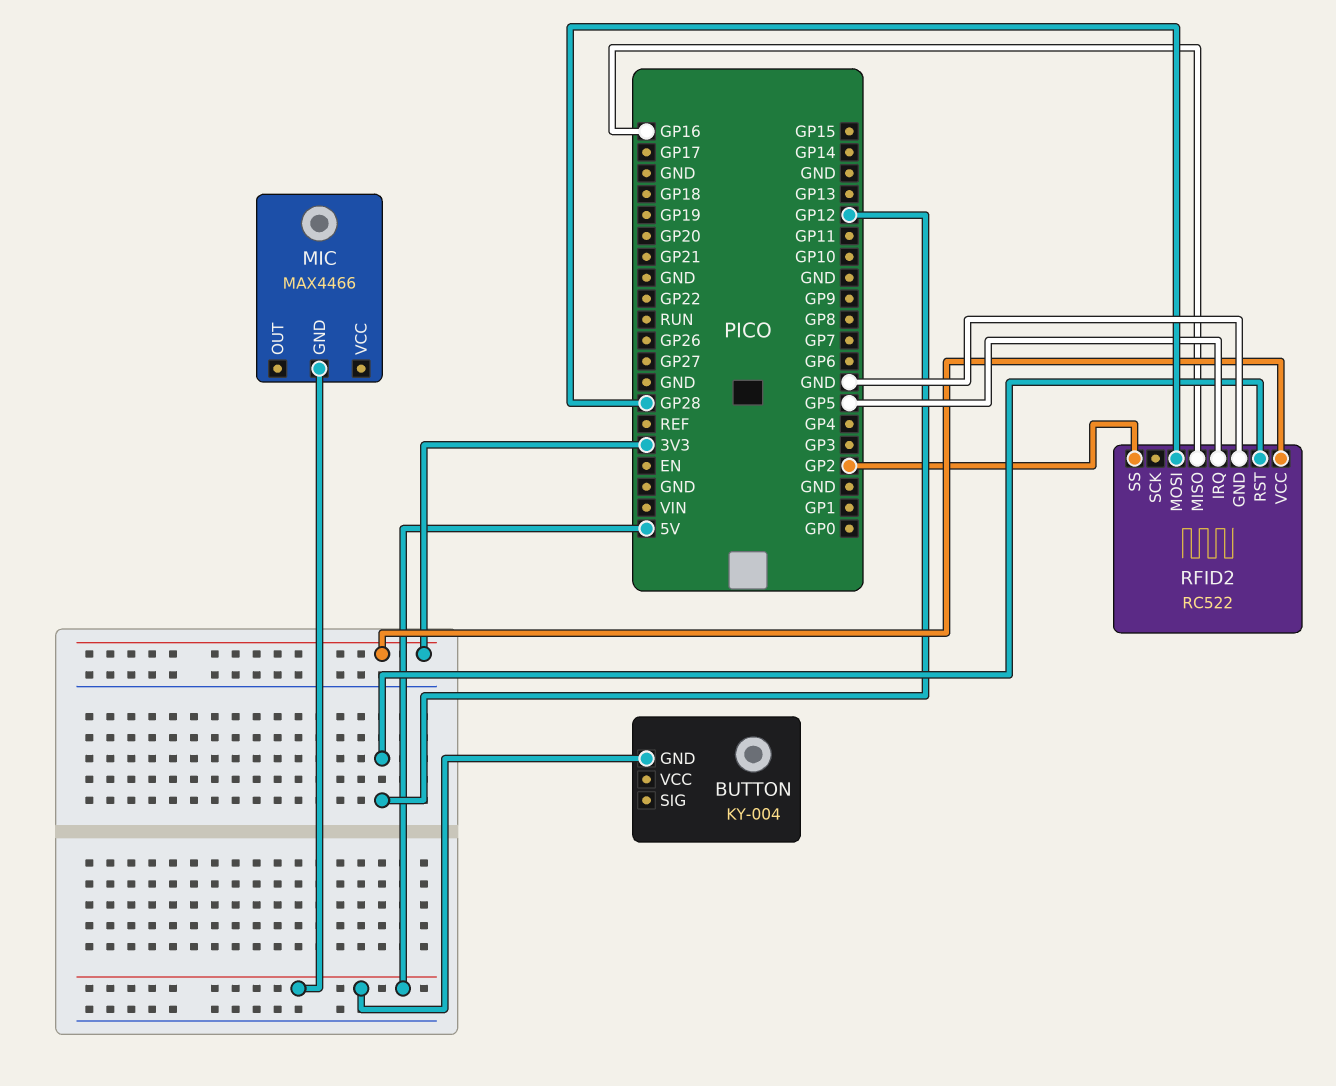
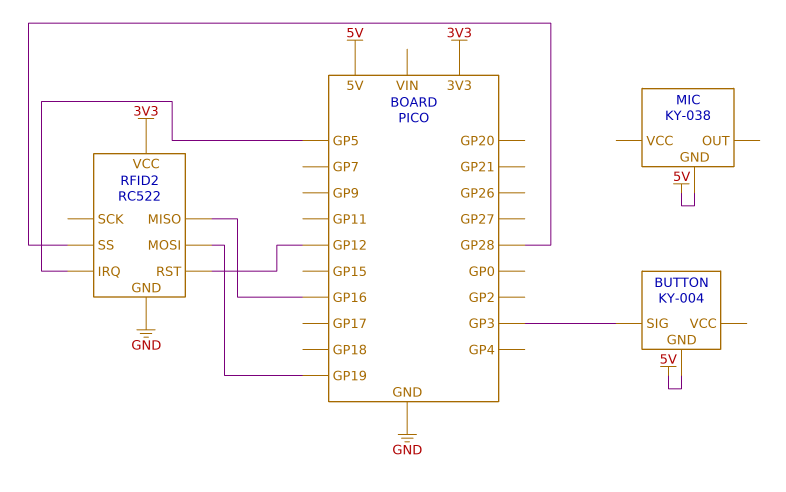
BUTTON pin SIG: none -> GP3
MIC: MAX4466 -> KY-038
RFID2 pin MOSI: GP28 -> GP19
RFID2 pin SS: GP2 -> GP28

